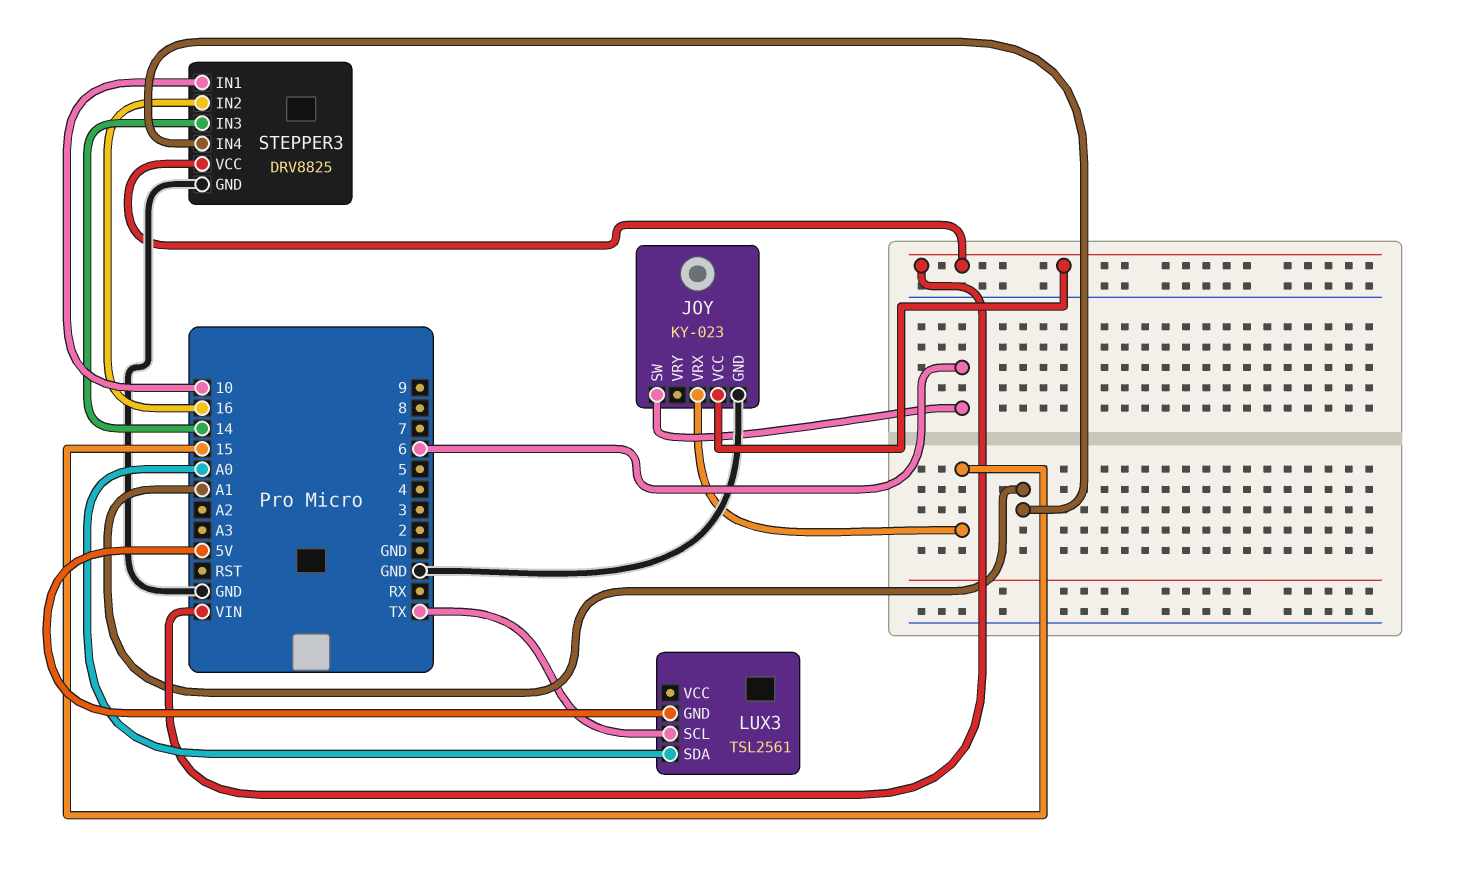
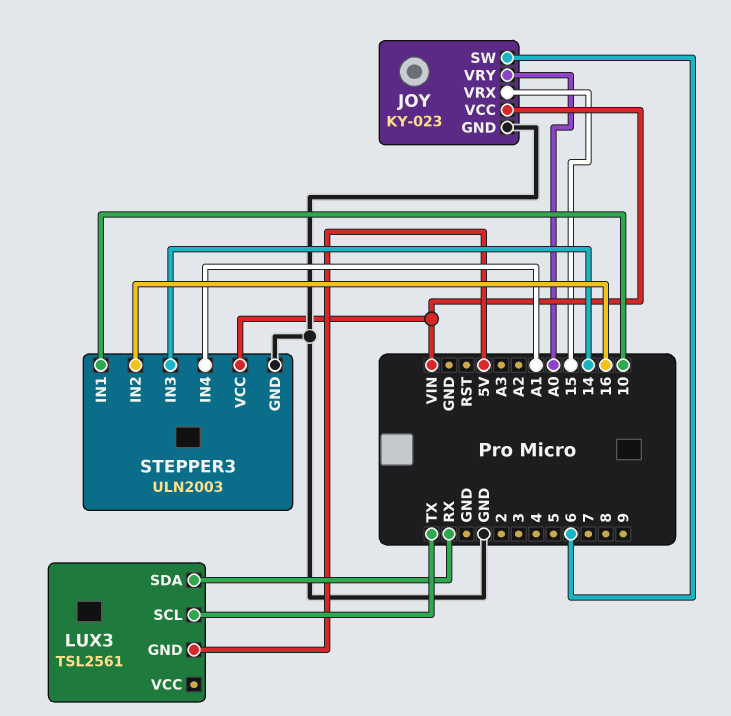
JOY pin VRY: none -> A0
LUX3 pin SDA: A0 -> RX
STEPPER3: DRV8825 -> ULN2003

